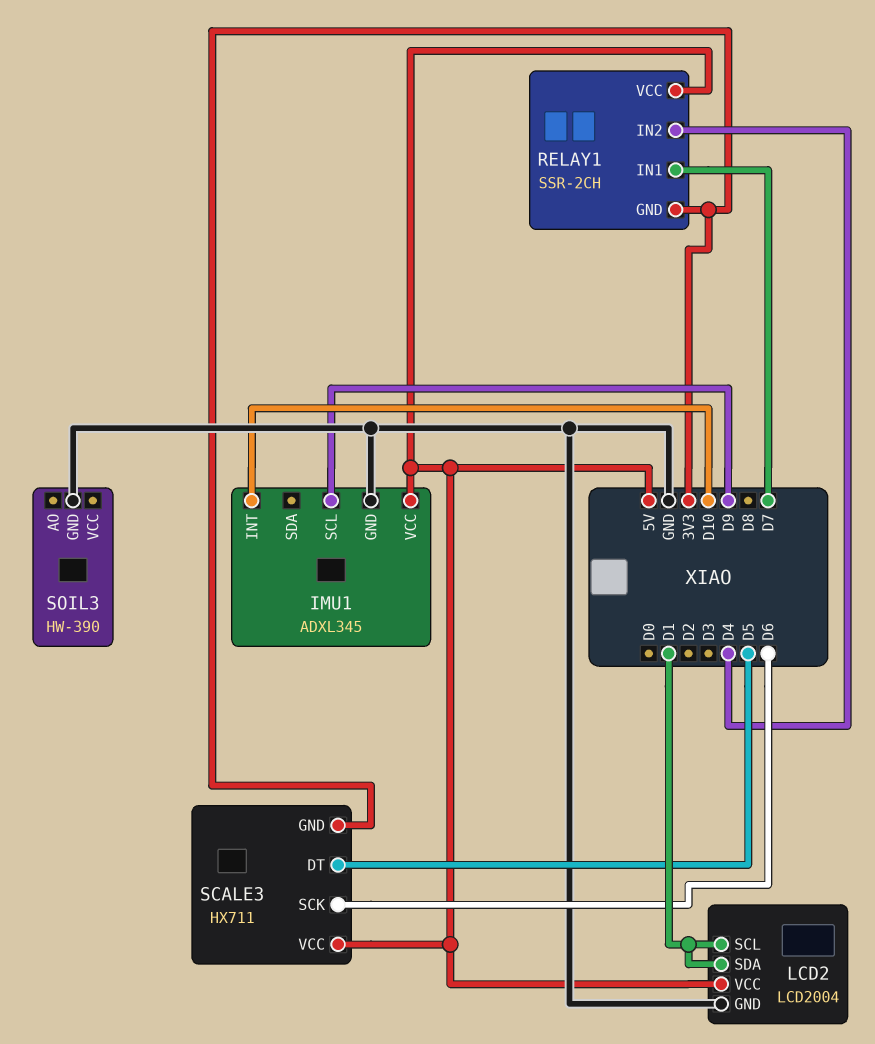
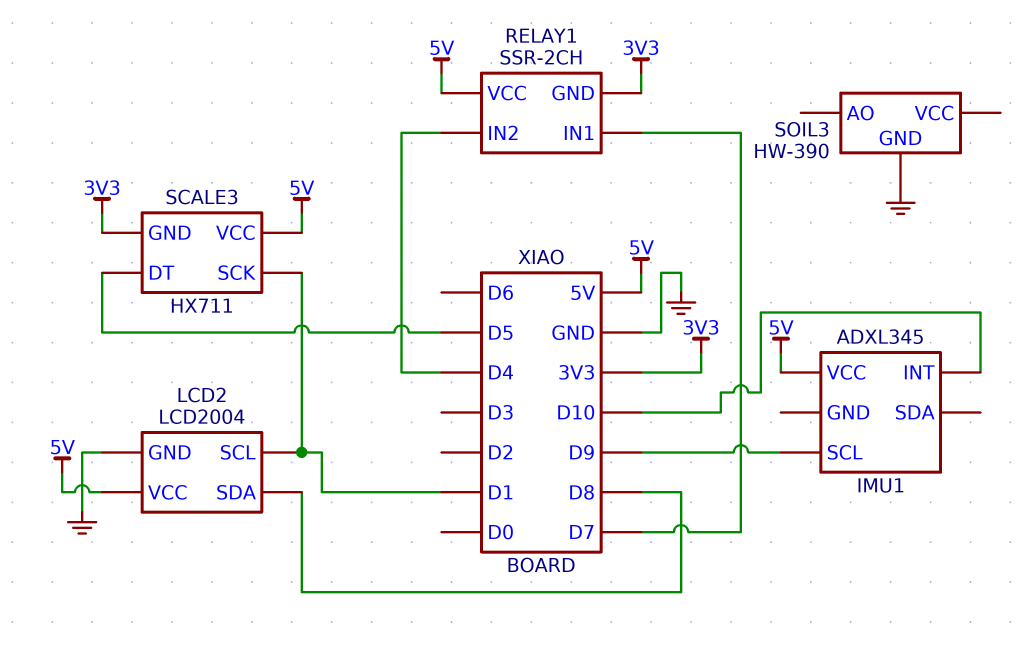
IMU1 pin GND: GND -> none
LCD2 pin SDA: D1 -> D8
SCALE3 pin SCK: D6 -> D1

